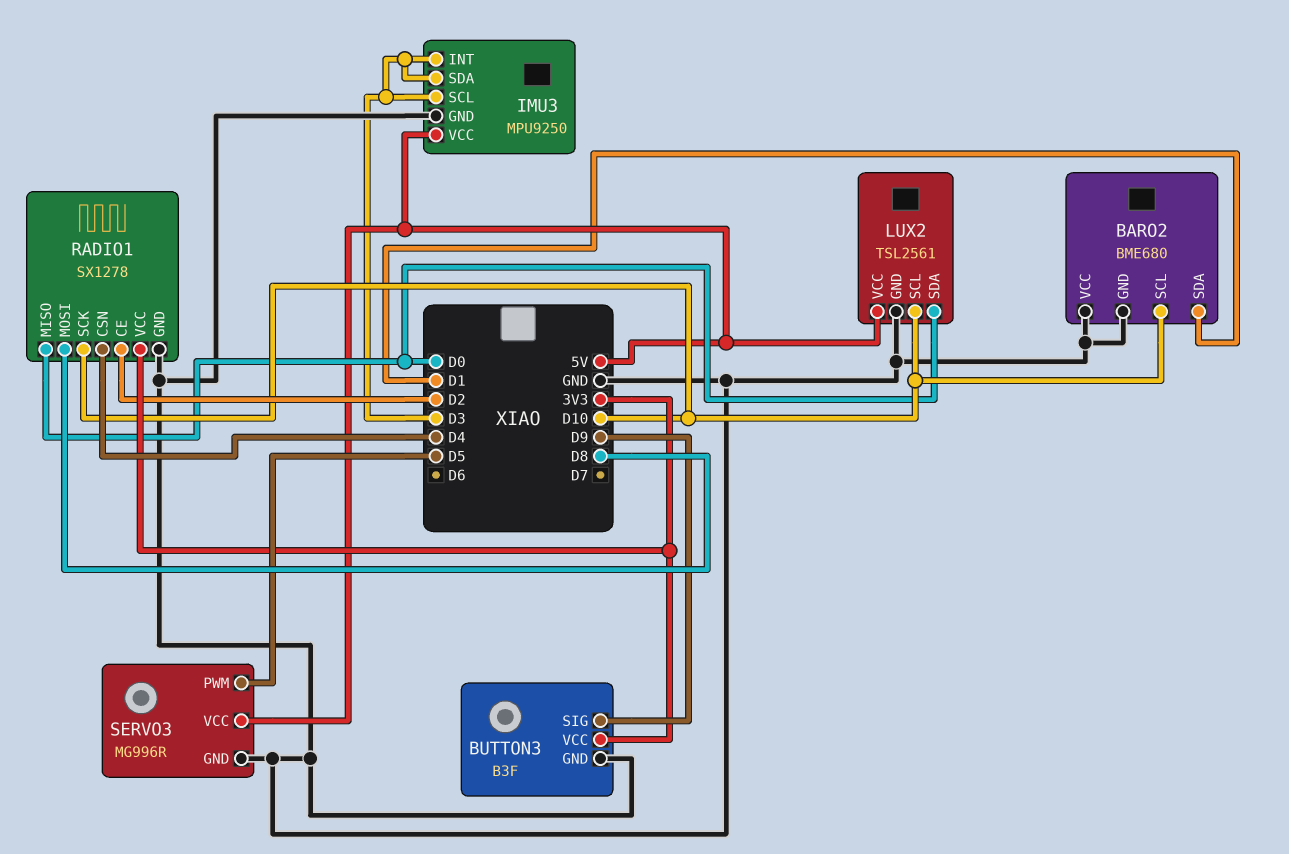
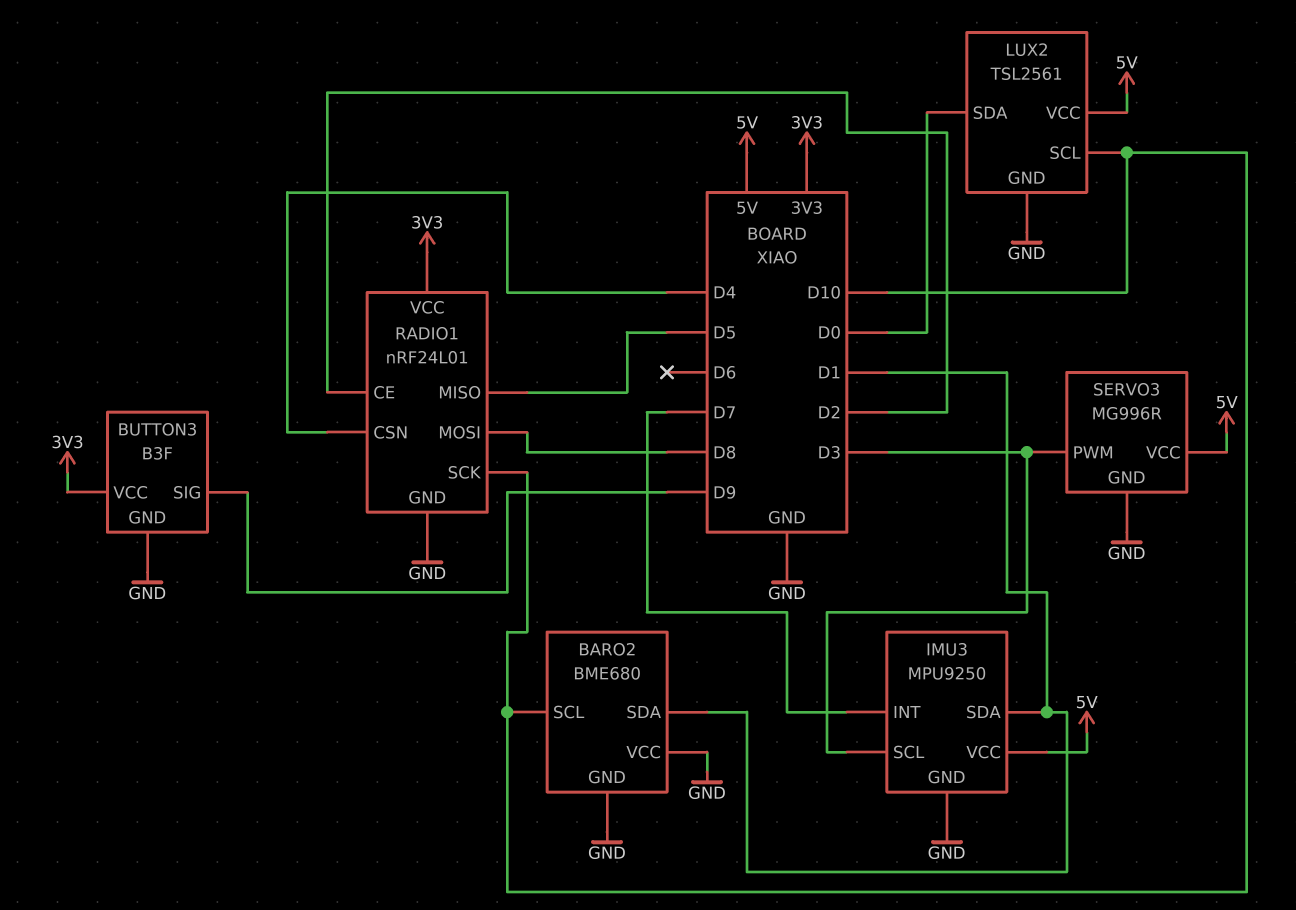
IMU3 pin INT: D3 -> D7
IMU3 pin SDA: D3 -> D1
RADIO1: SX1278 -> nRF24L01
RADIO1 pin MISO: D0 -> D5
SERVO3 pin PWM: D5 -> D3

